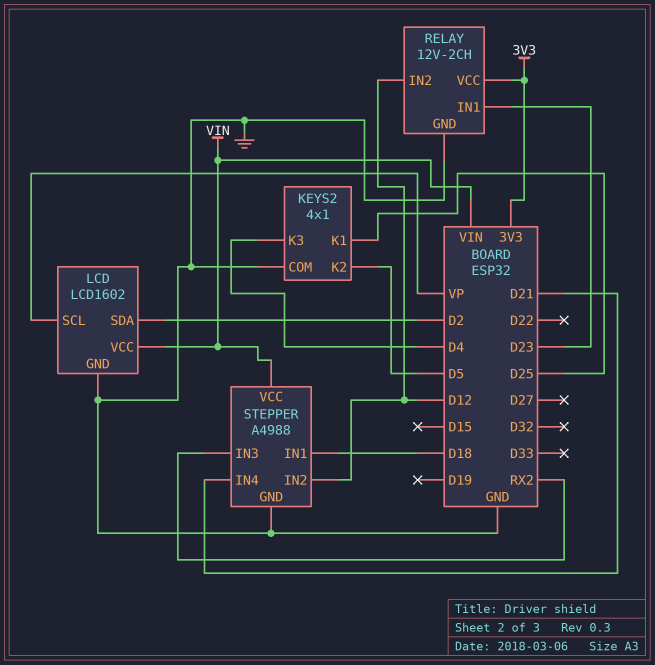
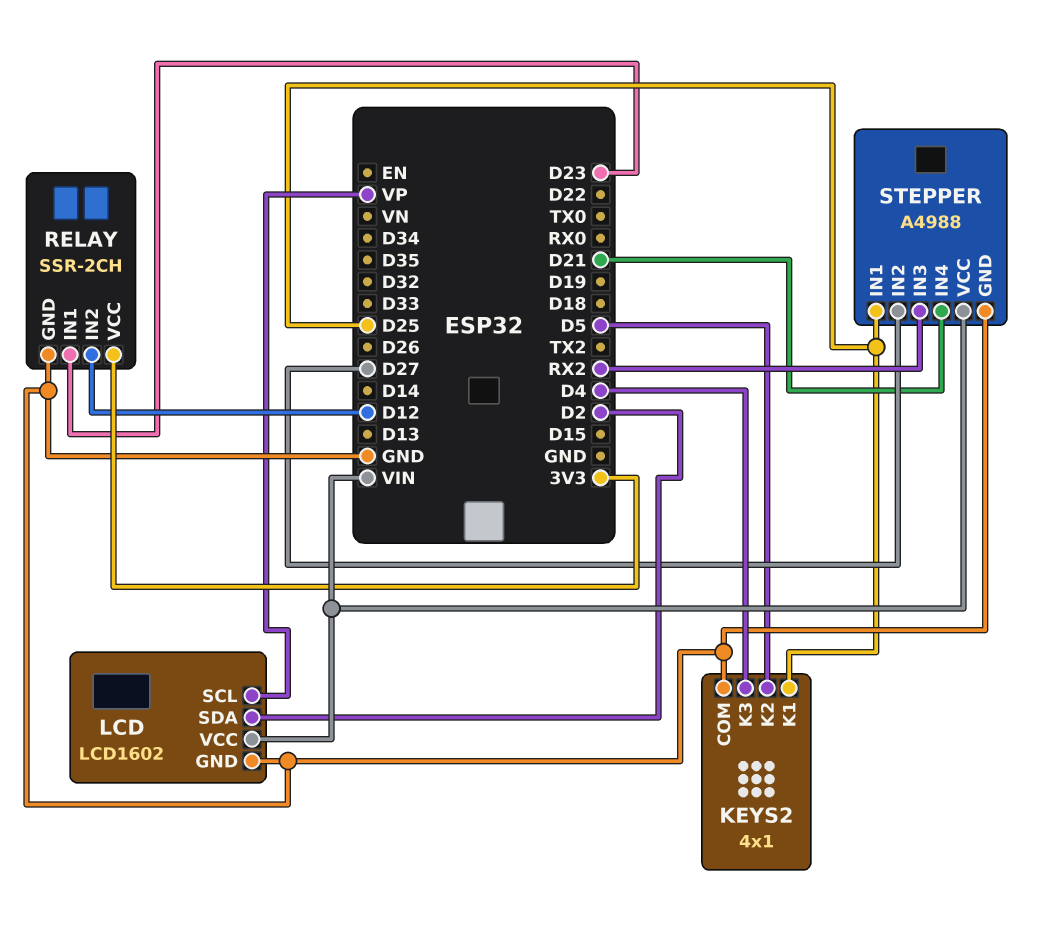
RELAY: 12V-2CH -> SSR-2CH
STEPPER pin IN1: D18 -> D25
STEPPER pin IN2: D12 -> D27

